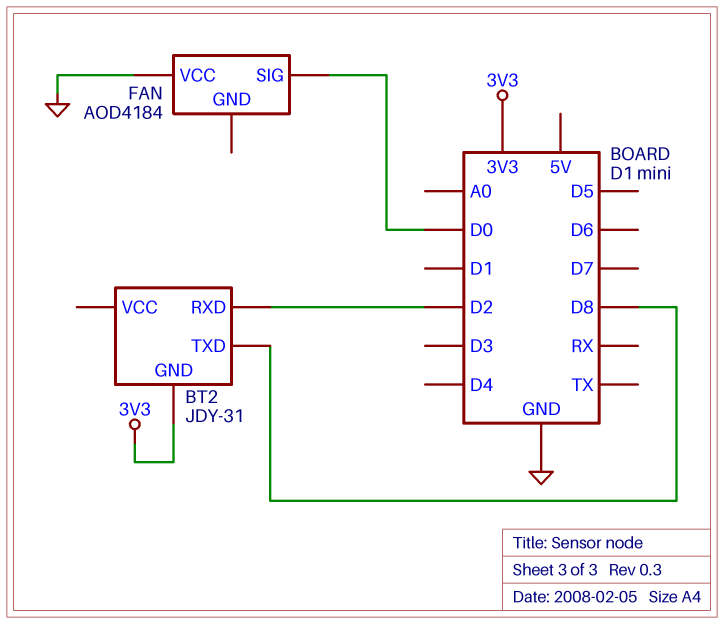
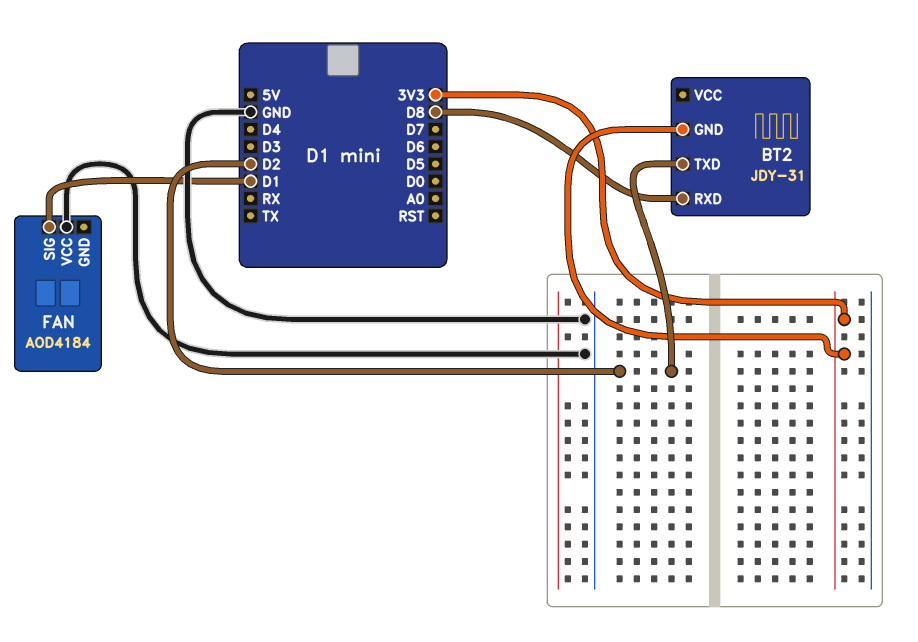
BT2 pin RXD: D2 -> D8
BT2 pin TXD: D8 -> D2
FAN pin SIG: D0 -> D1

